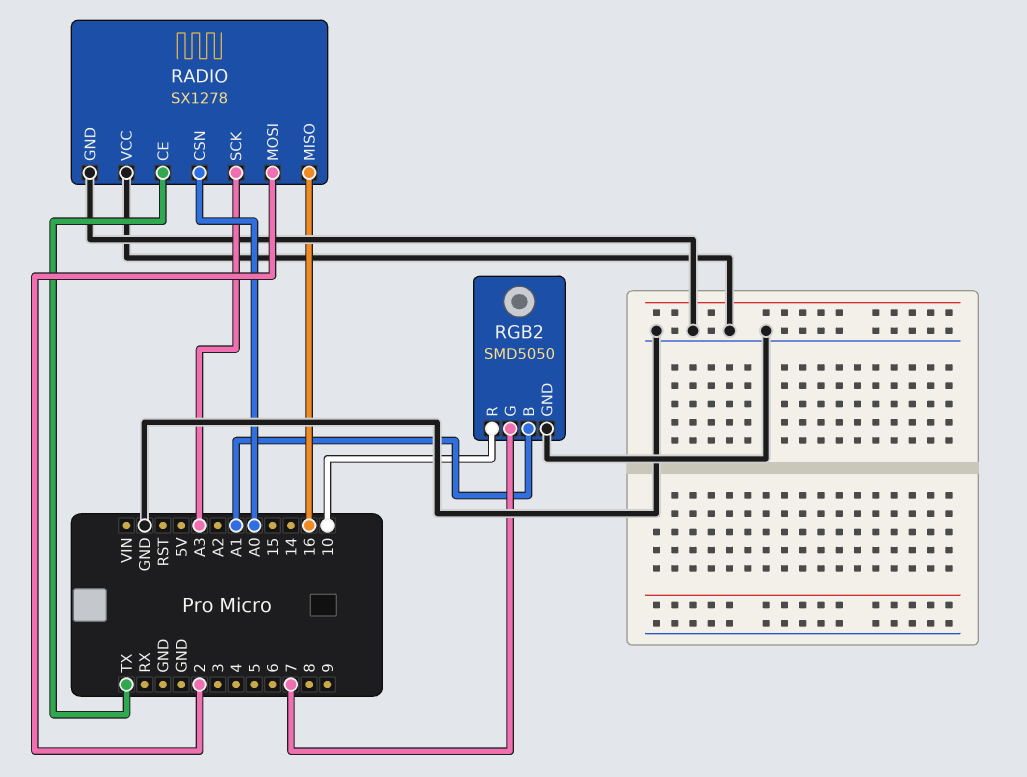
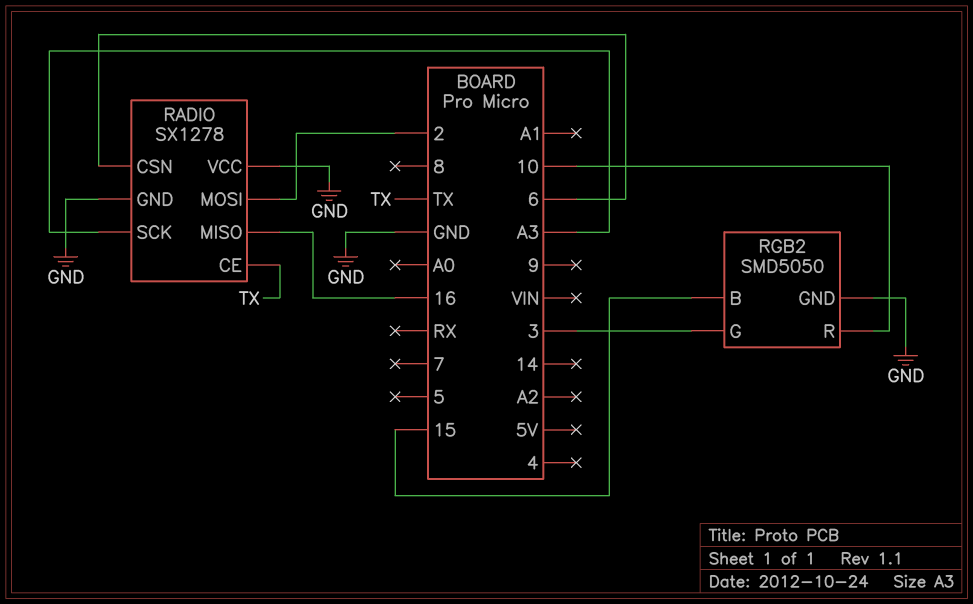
RADIO pin CSN: A0 -> 6
RGB2 pin B: A1 -> 15
RGB2 pin G: 7 -> 3

